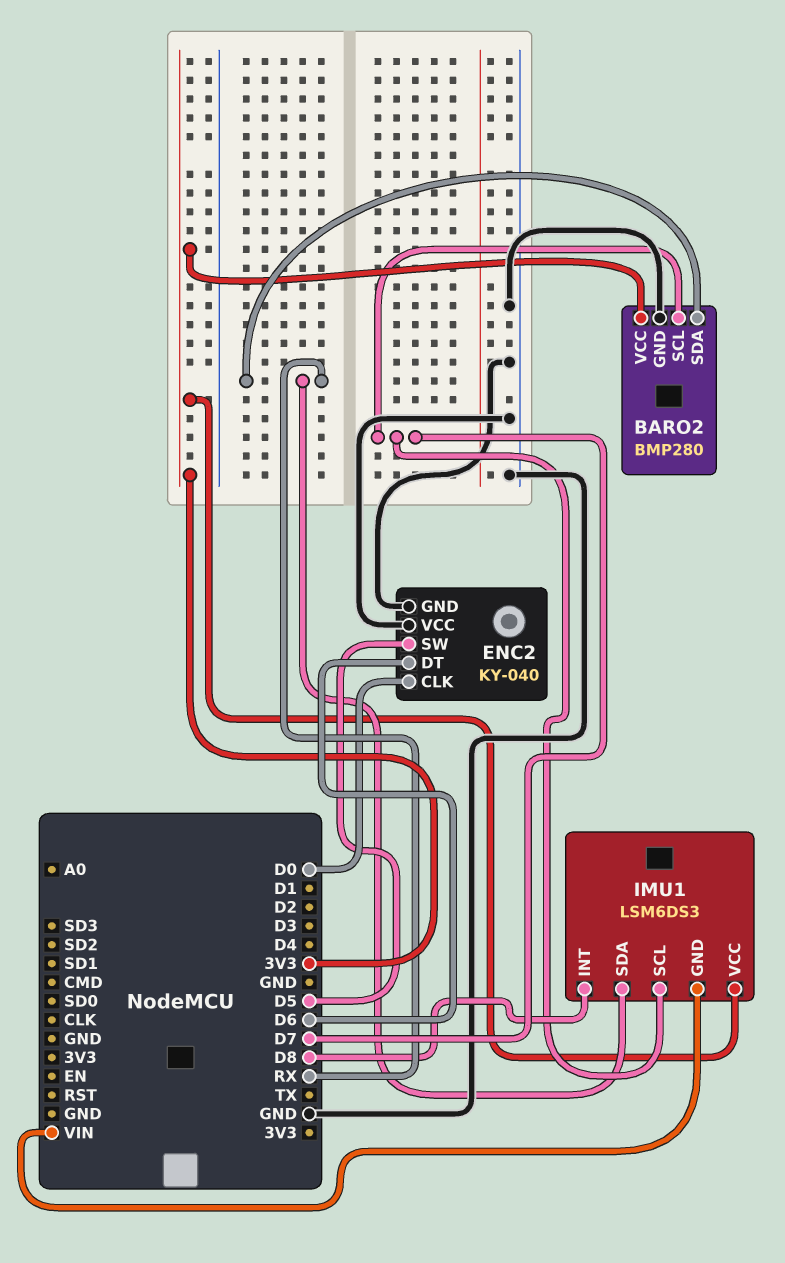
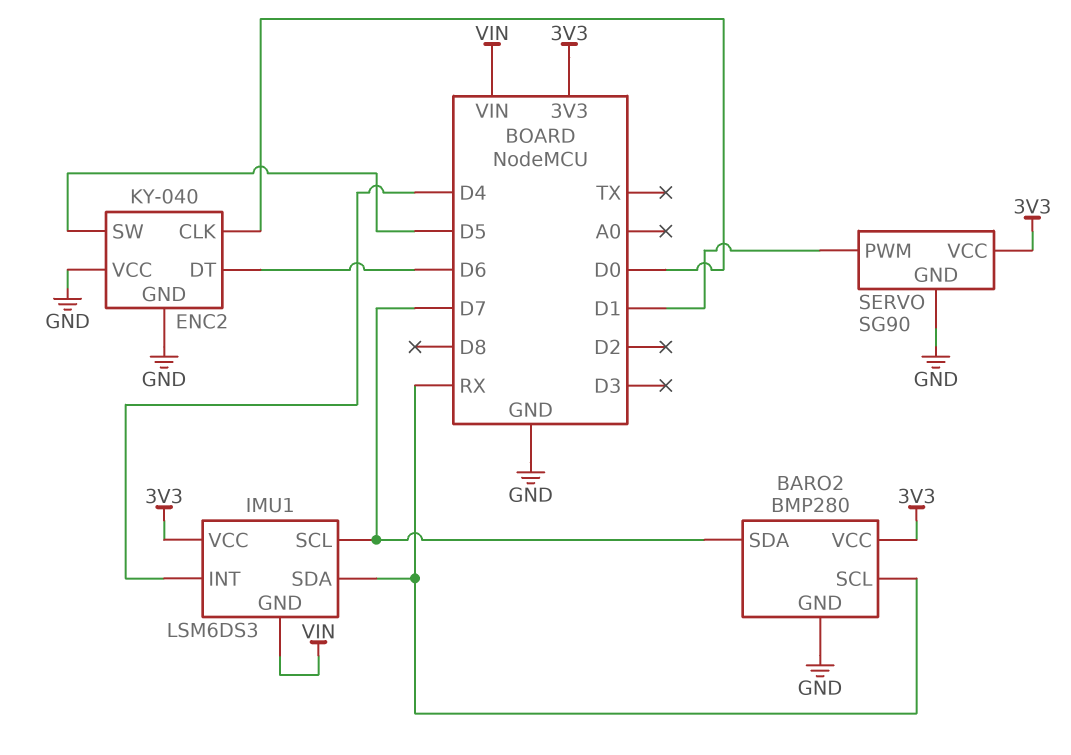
BARO2 pin SCL: D7 -> RX
BARO2 pin SDA: RX -> D7
IMU1 pin INT: D8 -> D4
SERVO: none -> SG90
SERVO pin GND: none -> GND
SERVO pin PWM: none -> D1
SERVO pin VCC: none -> 3V3

